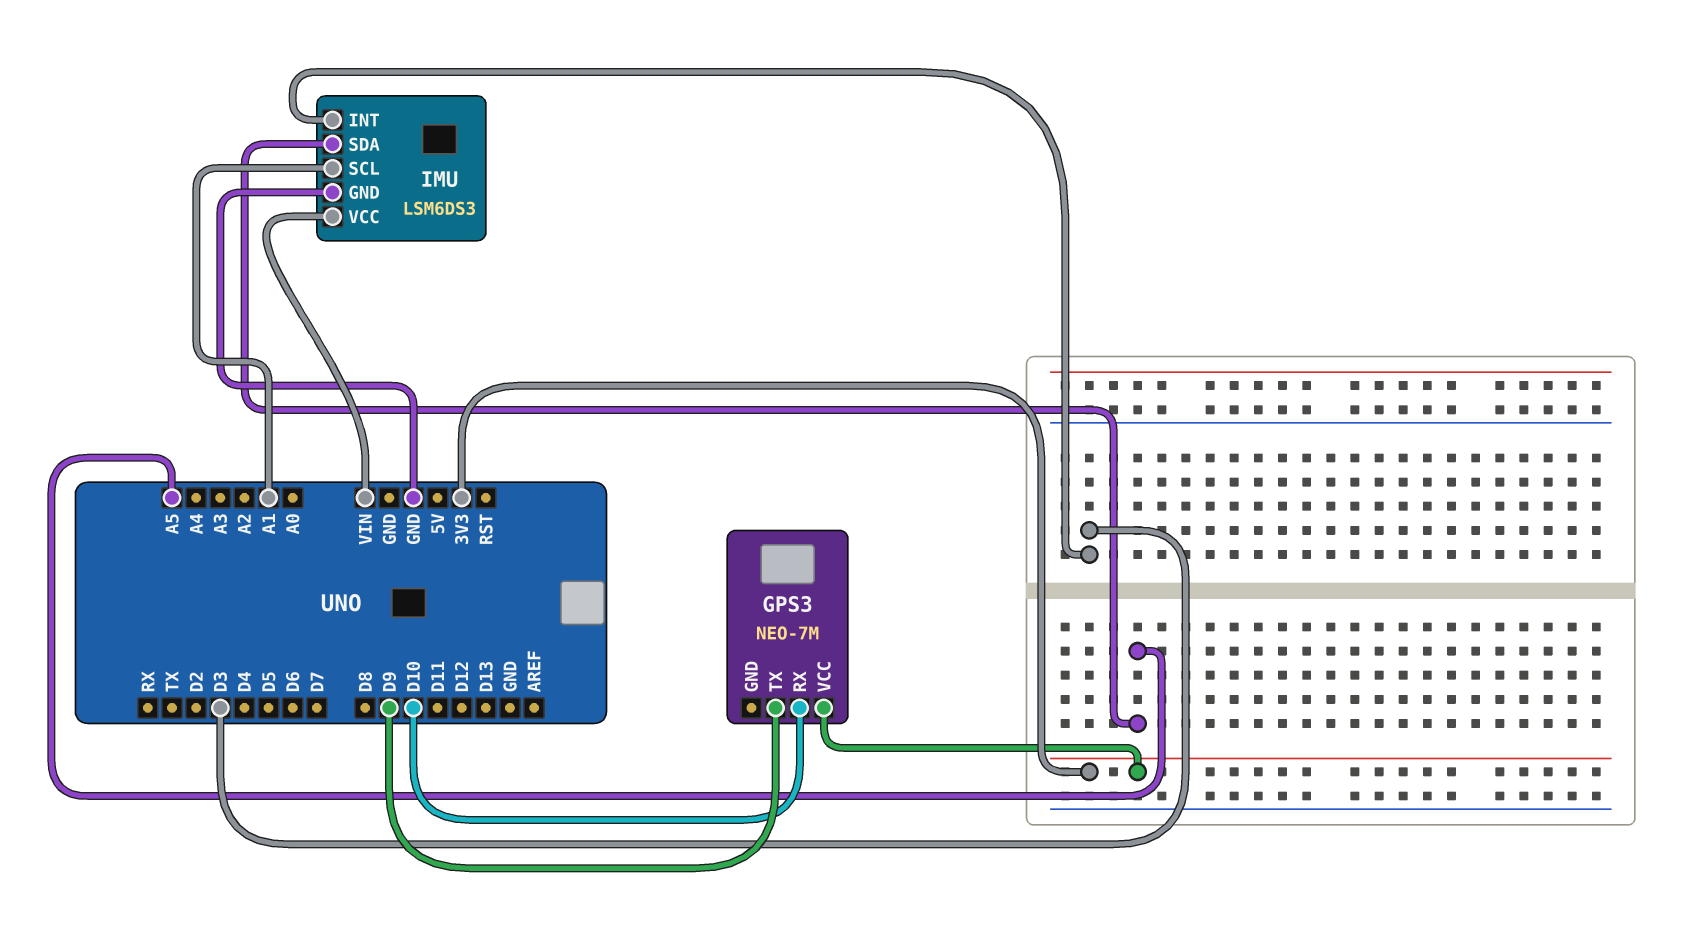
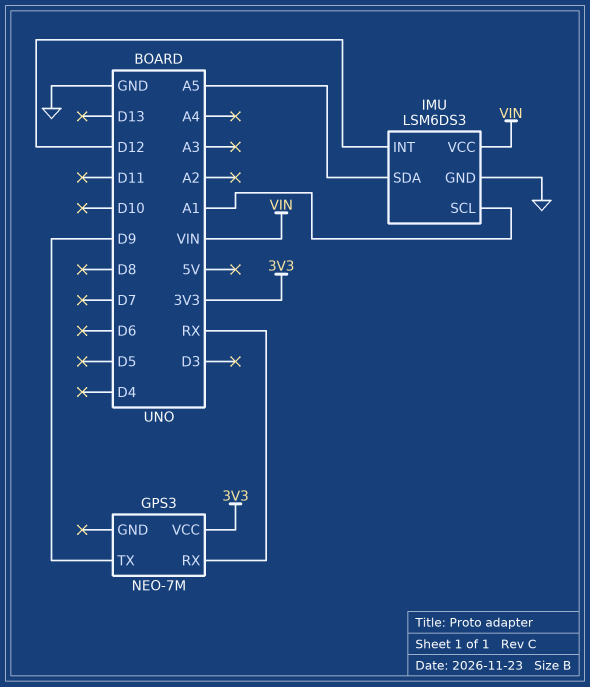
GPS3 pin RX: D10 -> RX
IMU pin INT: D3 -> D12

